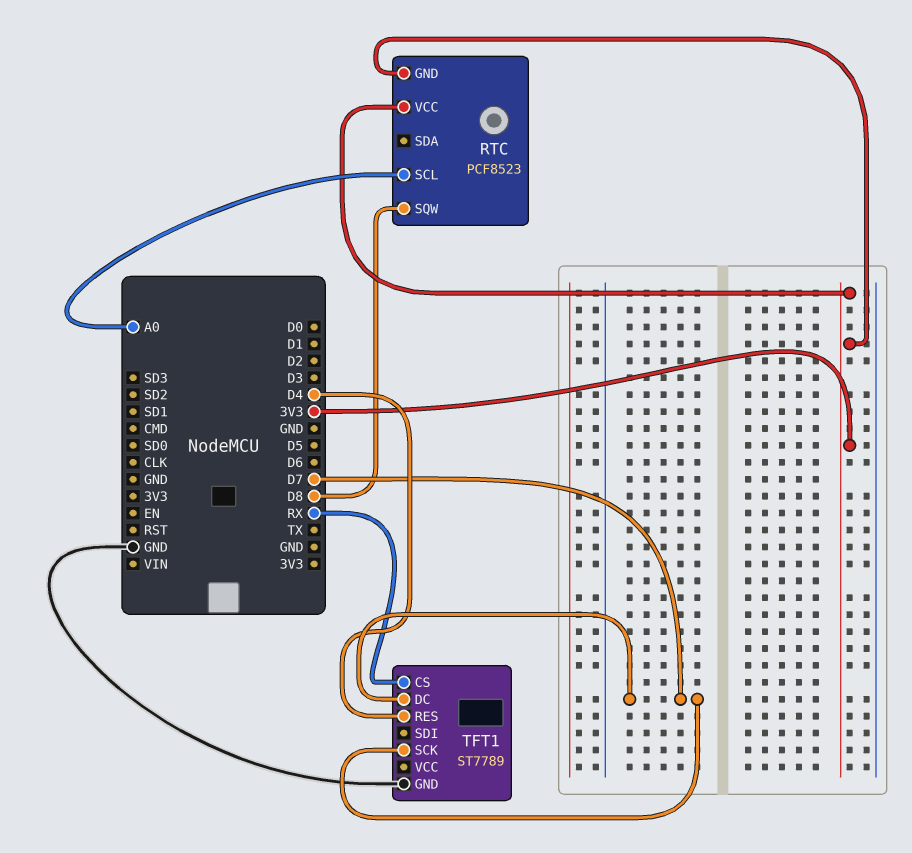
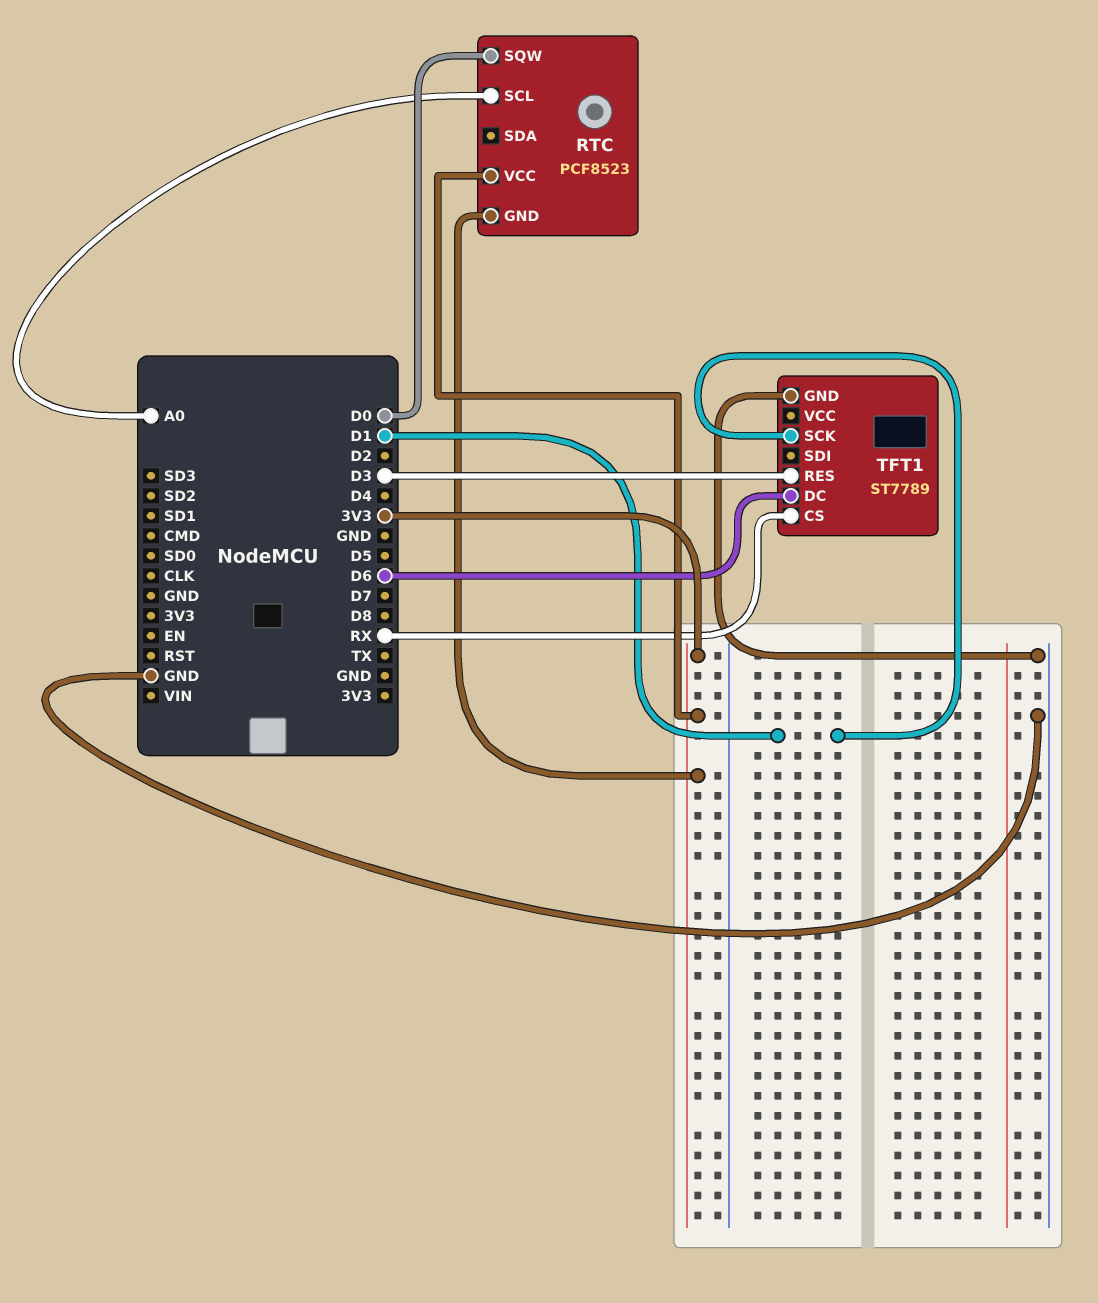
RTC pin SQW: D8 -> D0
TFT1 pin DC: D7 -> D6
TFT1 pin RES: D4 -> D3
TFT1 pin SCK: D7 -> D1

